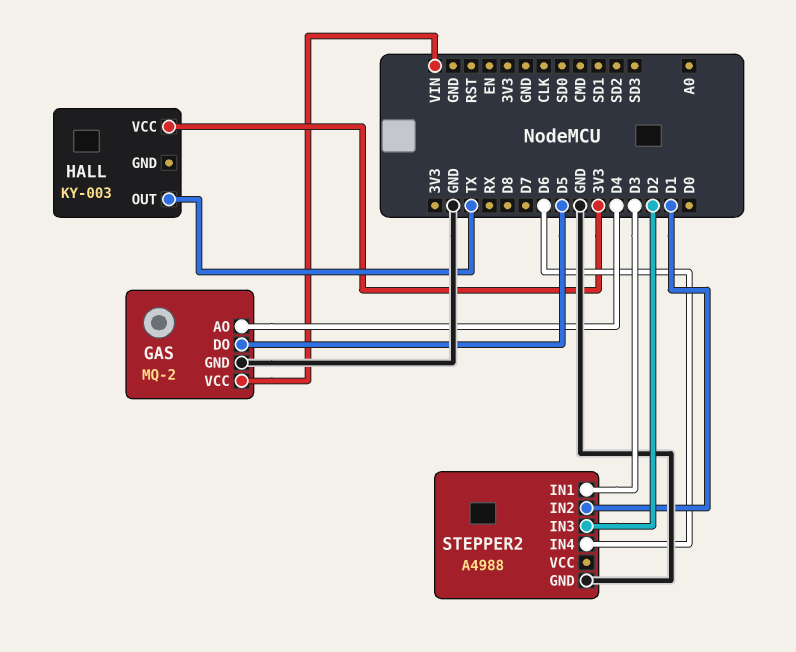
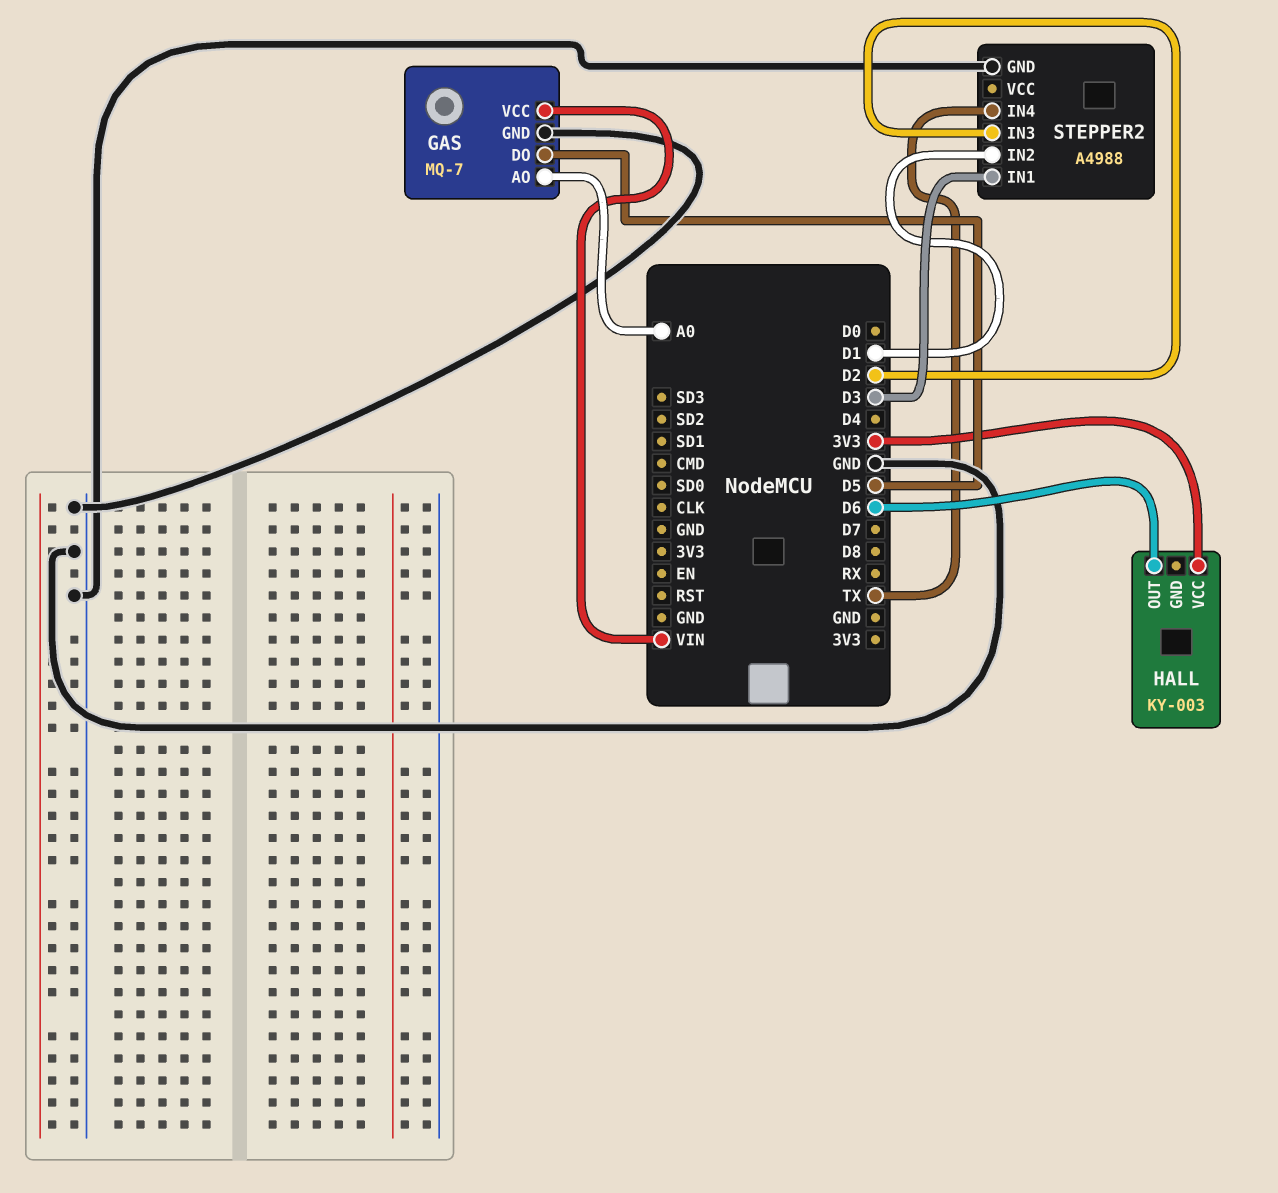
GAS: MQ-2 -> MQ-7
GAS pin AO: D4 -> A0
HALL pin OUT: TX -> D6
STEPPER2 pin IN4: D6 -> TX

